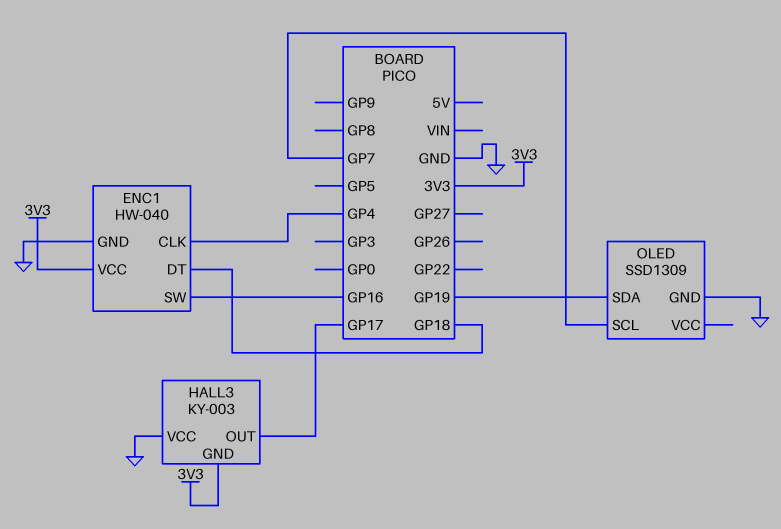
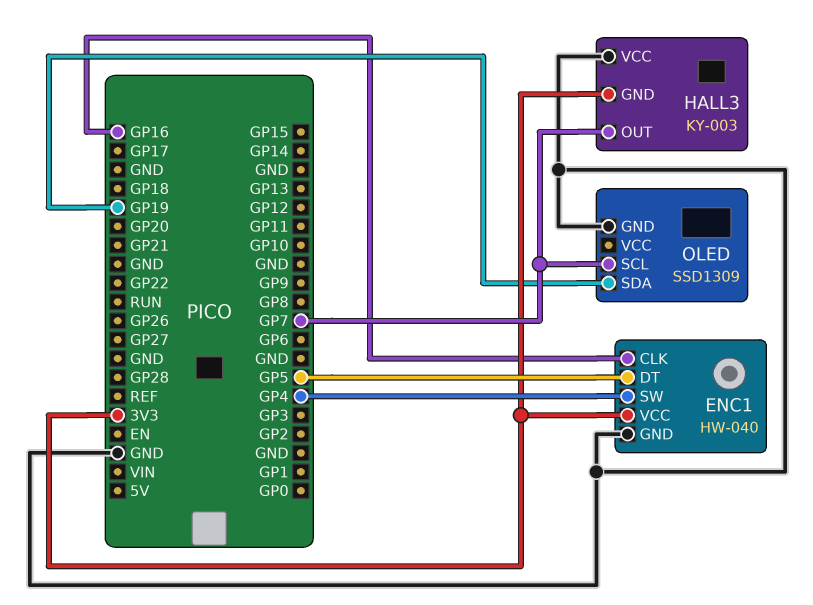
ENC1 pin CLK: GP4 -> GP16
ENC1 pin DT: GP18 -> GP5
ENC1 pin SW: GP16 -> GP4
HALL3 pin OUT: GP17 -> GP7

